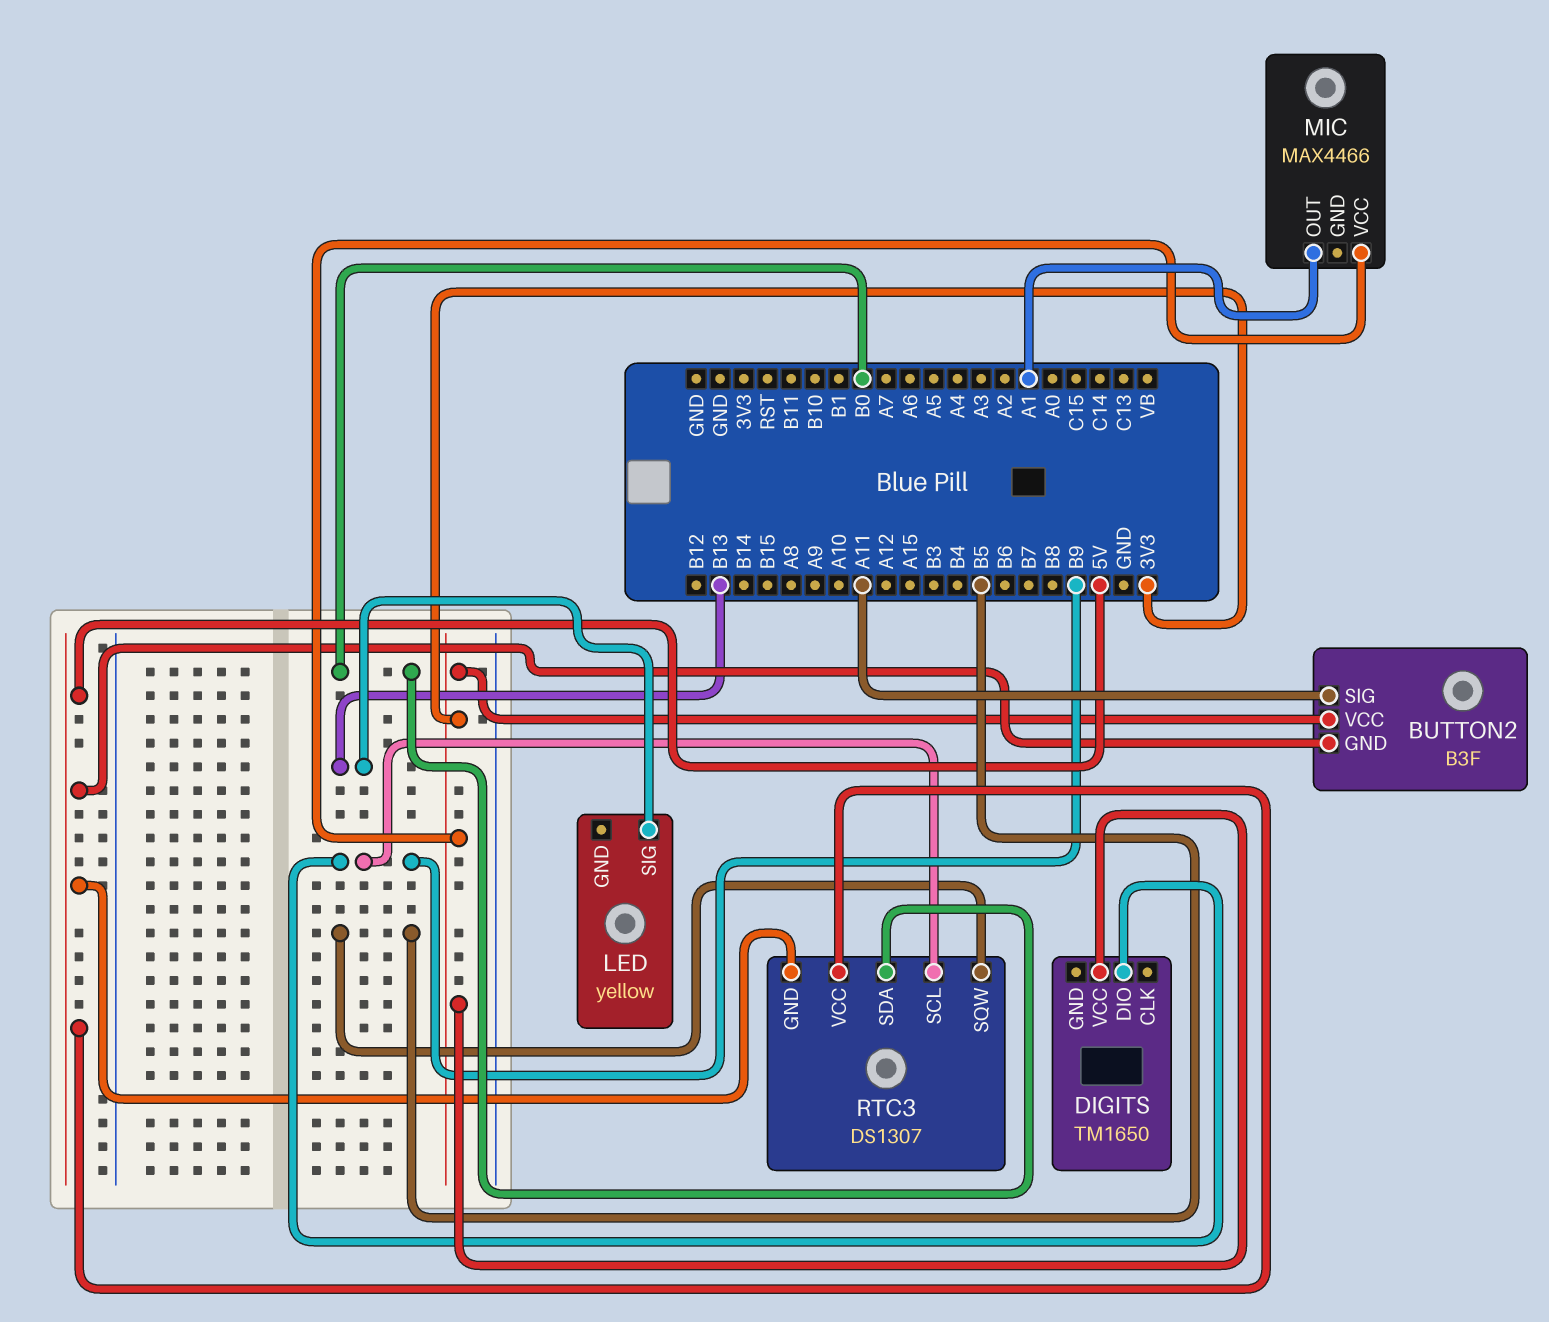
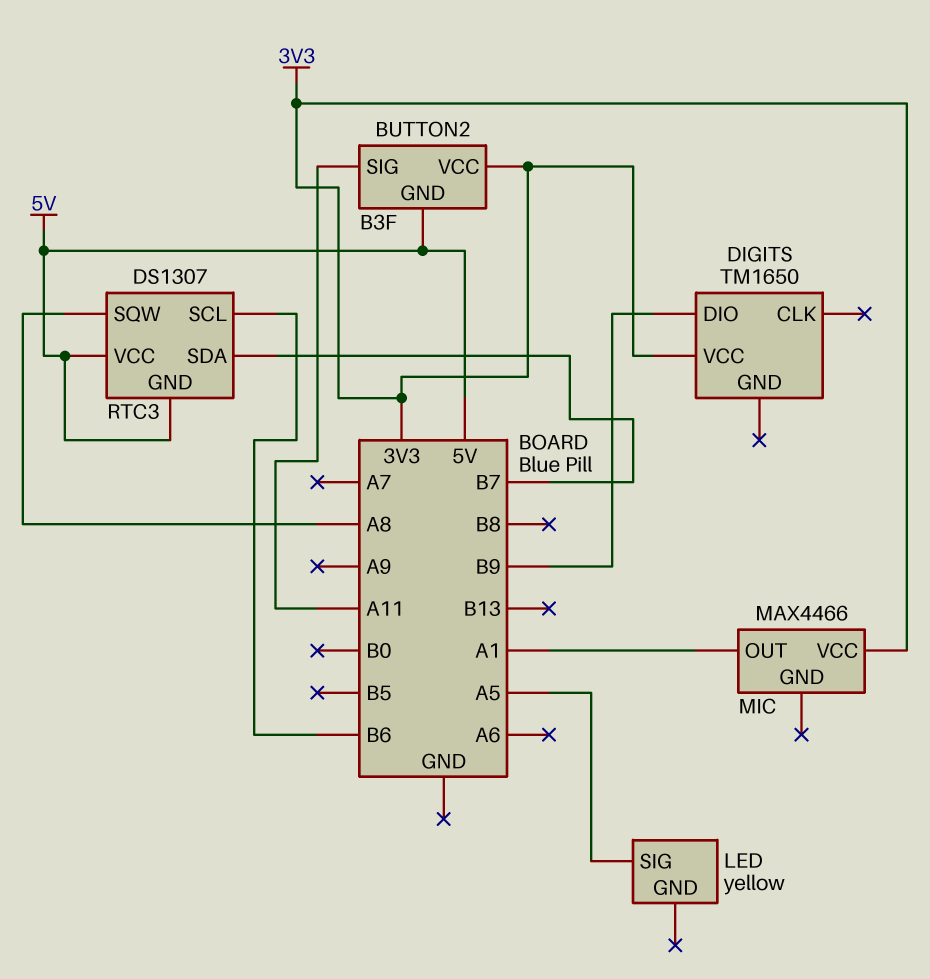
LED pin SIG: B13 -> A5
RTC3 pin SCL: B9 -> B6
RTC3 pin SDA: B0 -> B7
RTC3 pin SQW: B5 -> A8

